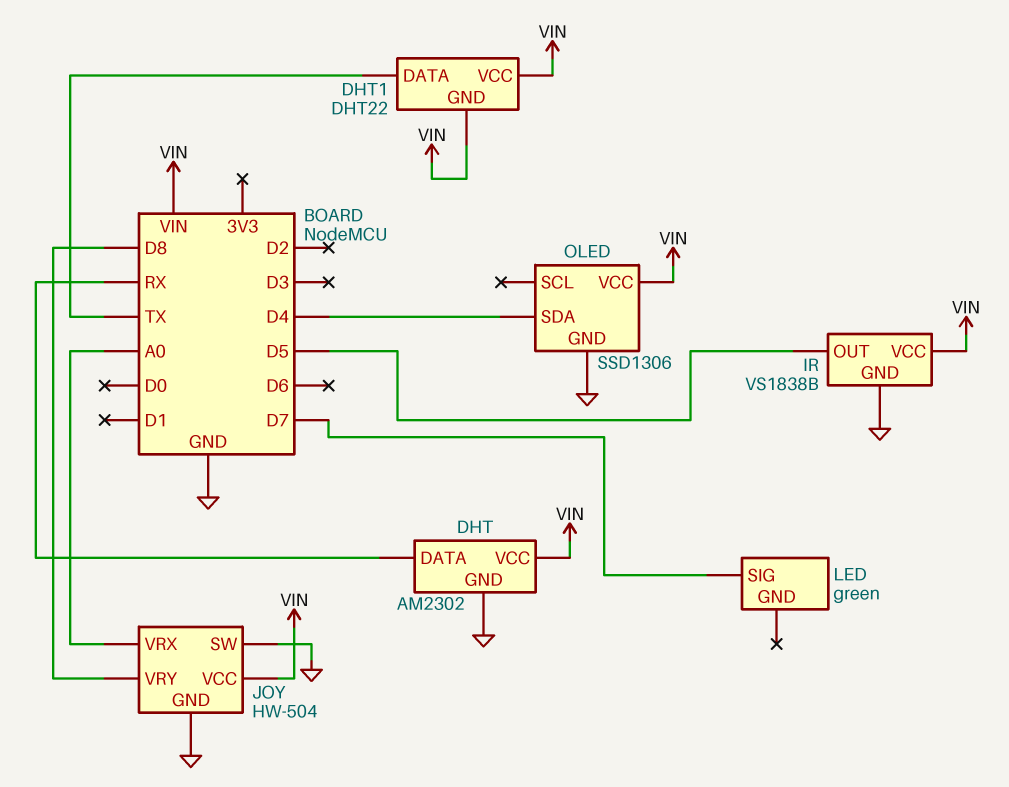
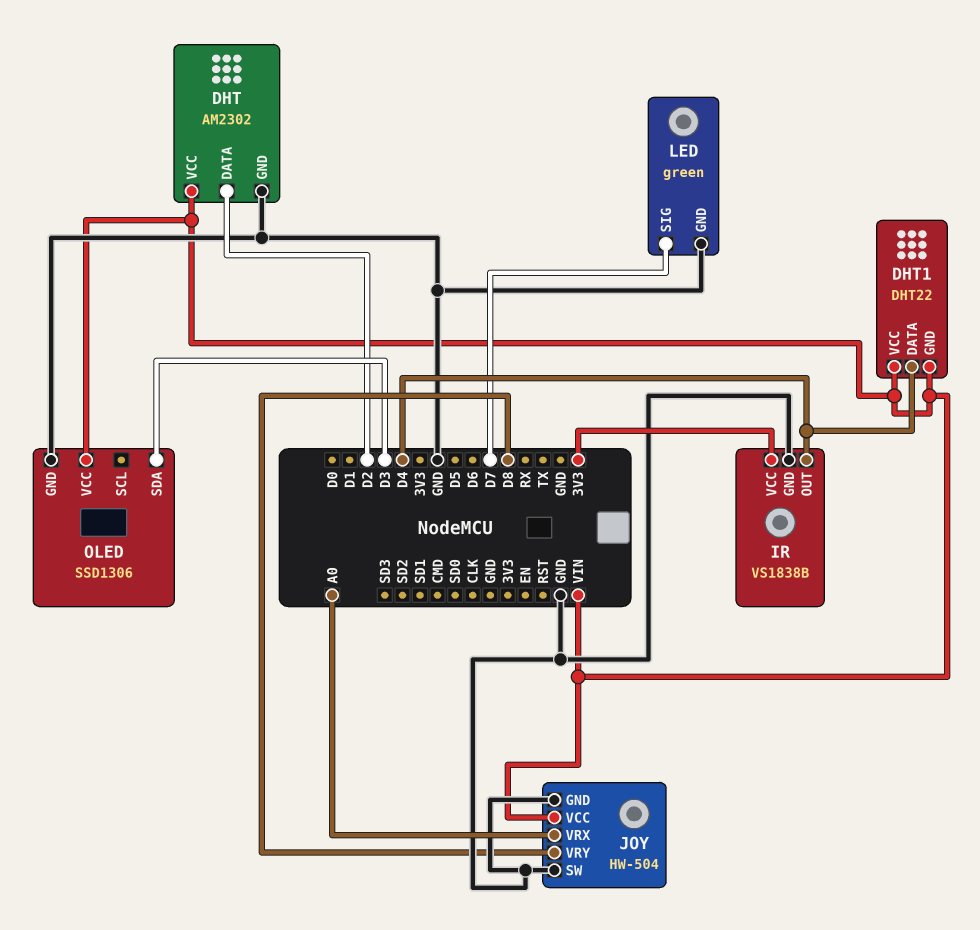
DHT pin DATA: RX -> D2
DHT1 pin DATA: TX -> D4
IR pin OUT: D5 -> D4
IR pin VCC: VIN -> 3V3
LED pin GND: none -> GND
OLED pin SDA: D4 -> D3

